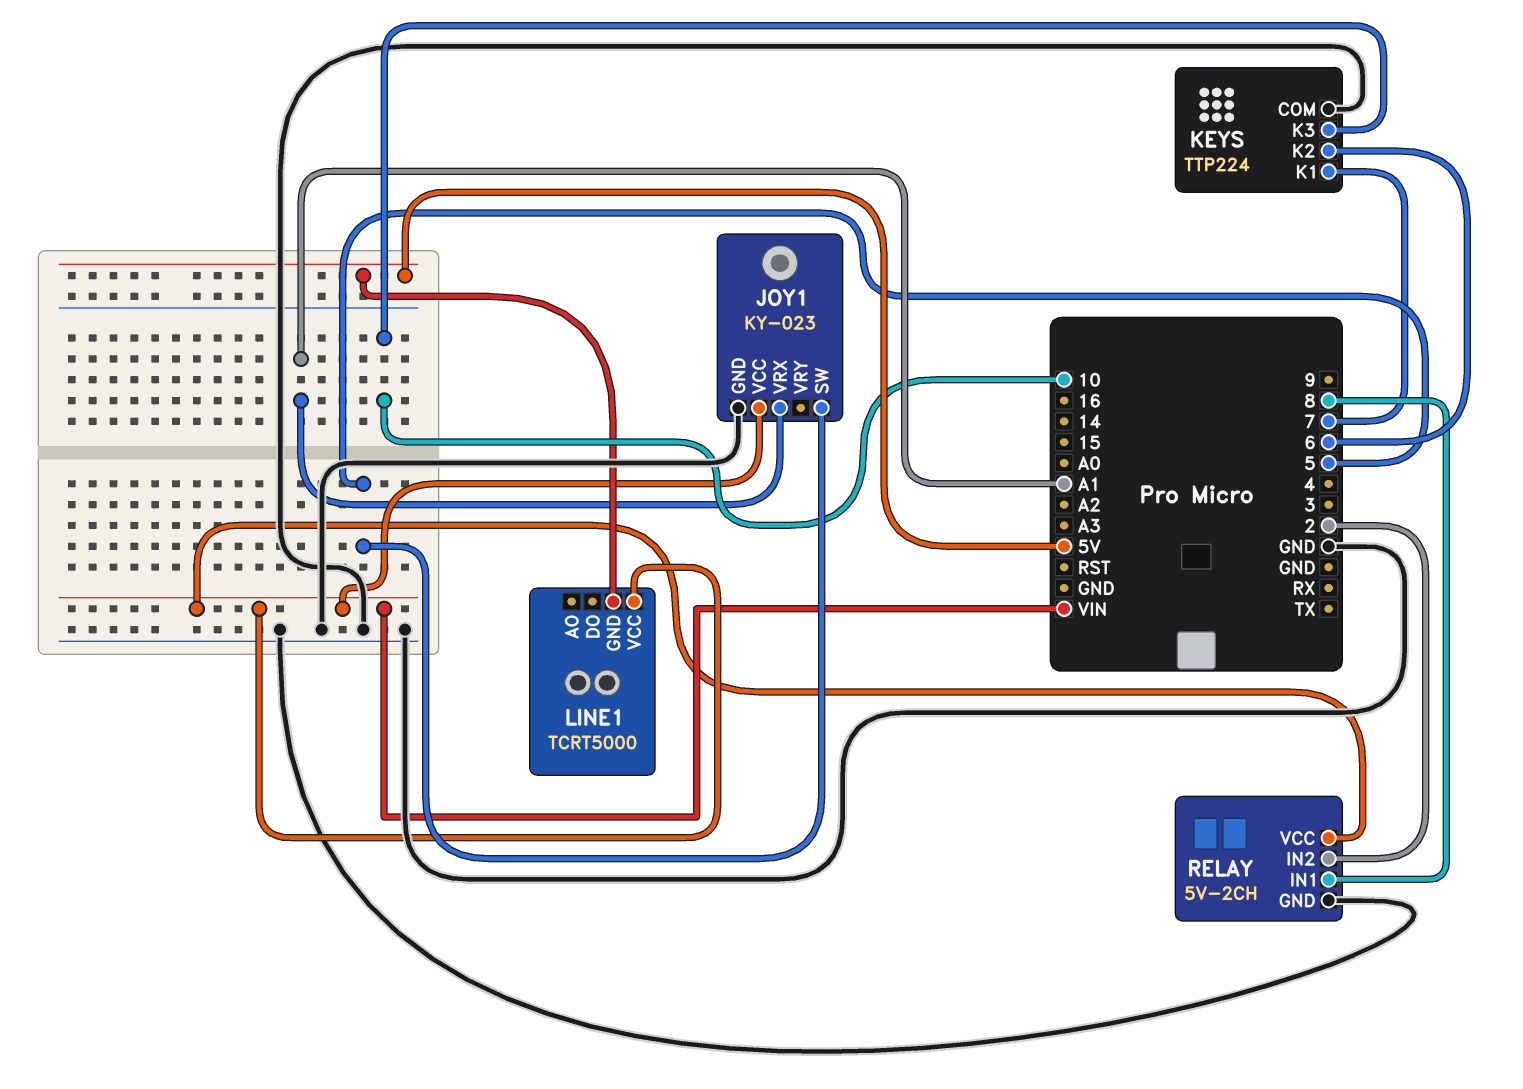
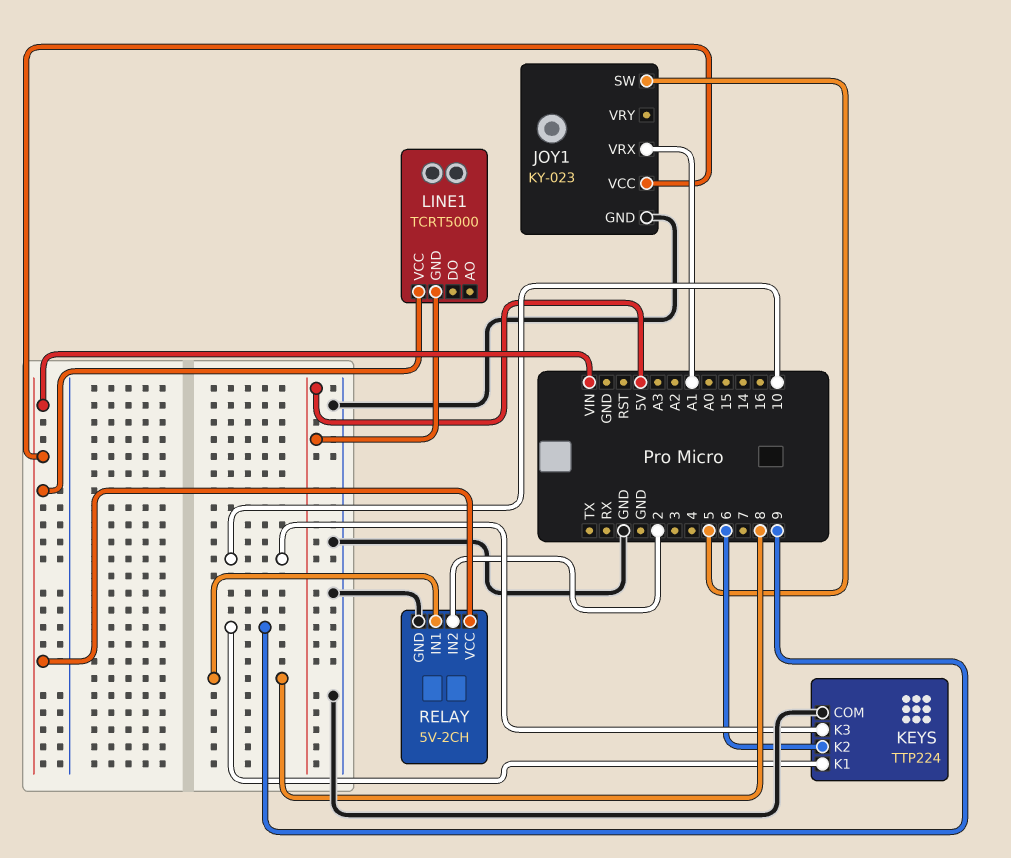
KEYS pin K1: 7 -> 9

